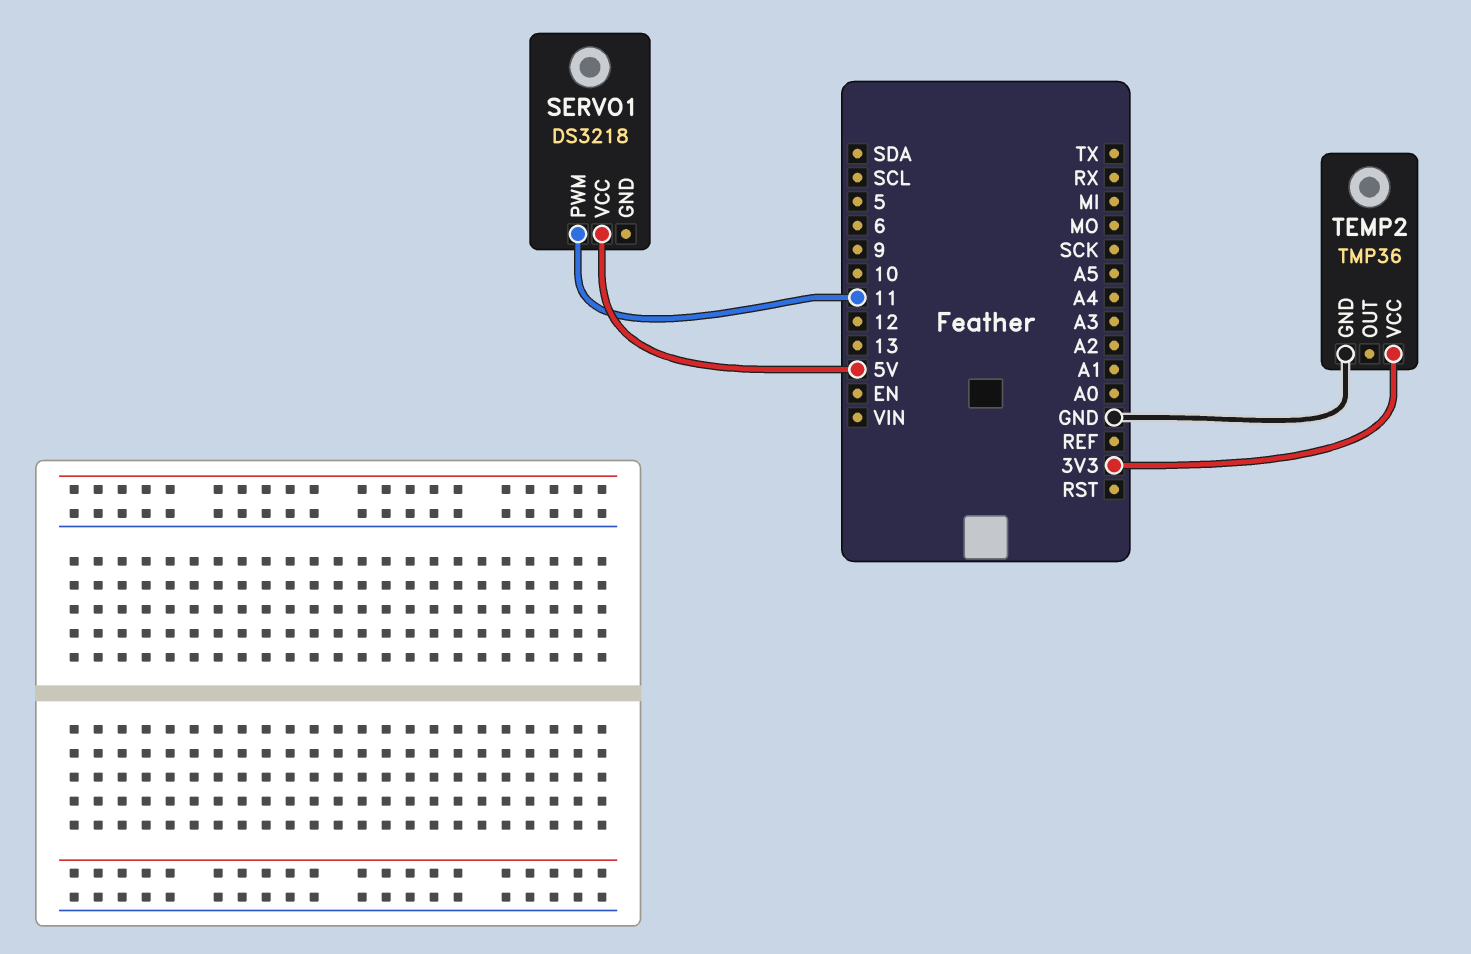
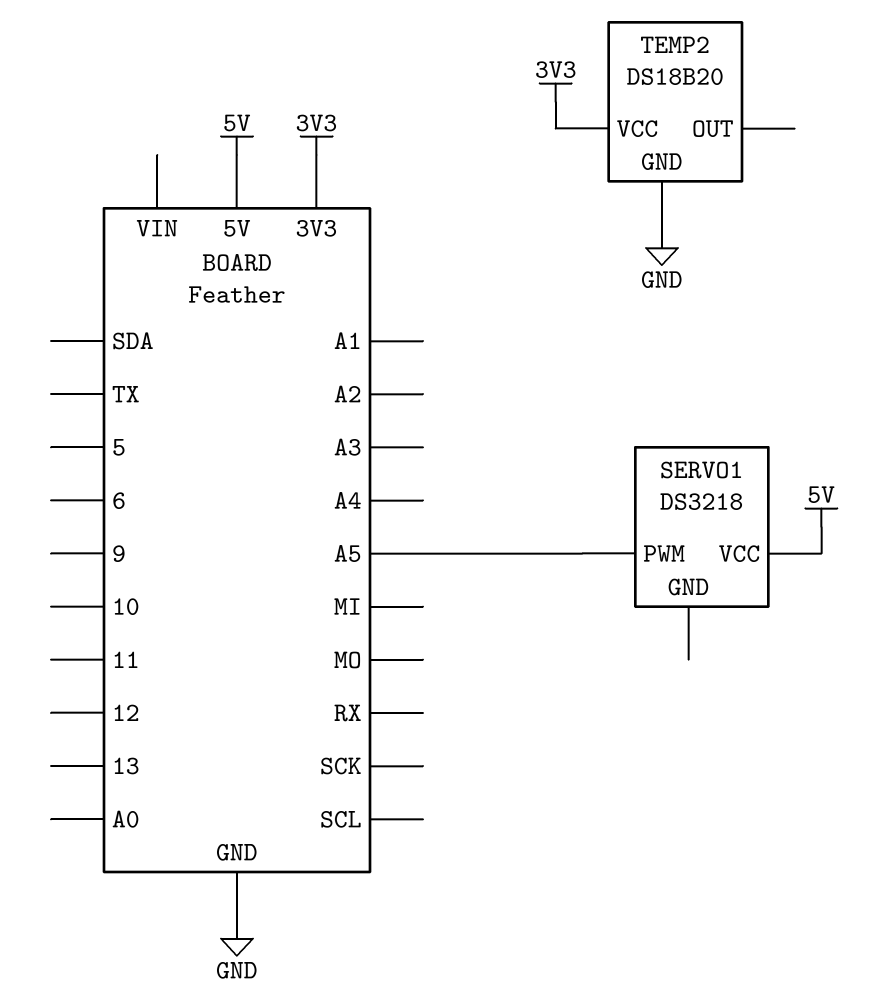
SERVO1 pin PWM: 11 -> A5
TEMP2: TMP36 -> DS18B20

